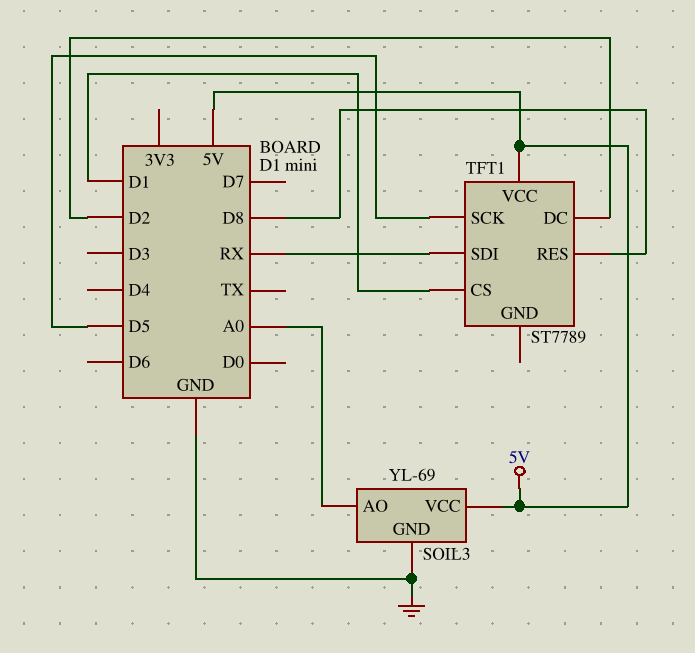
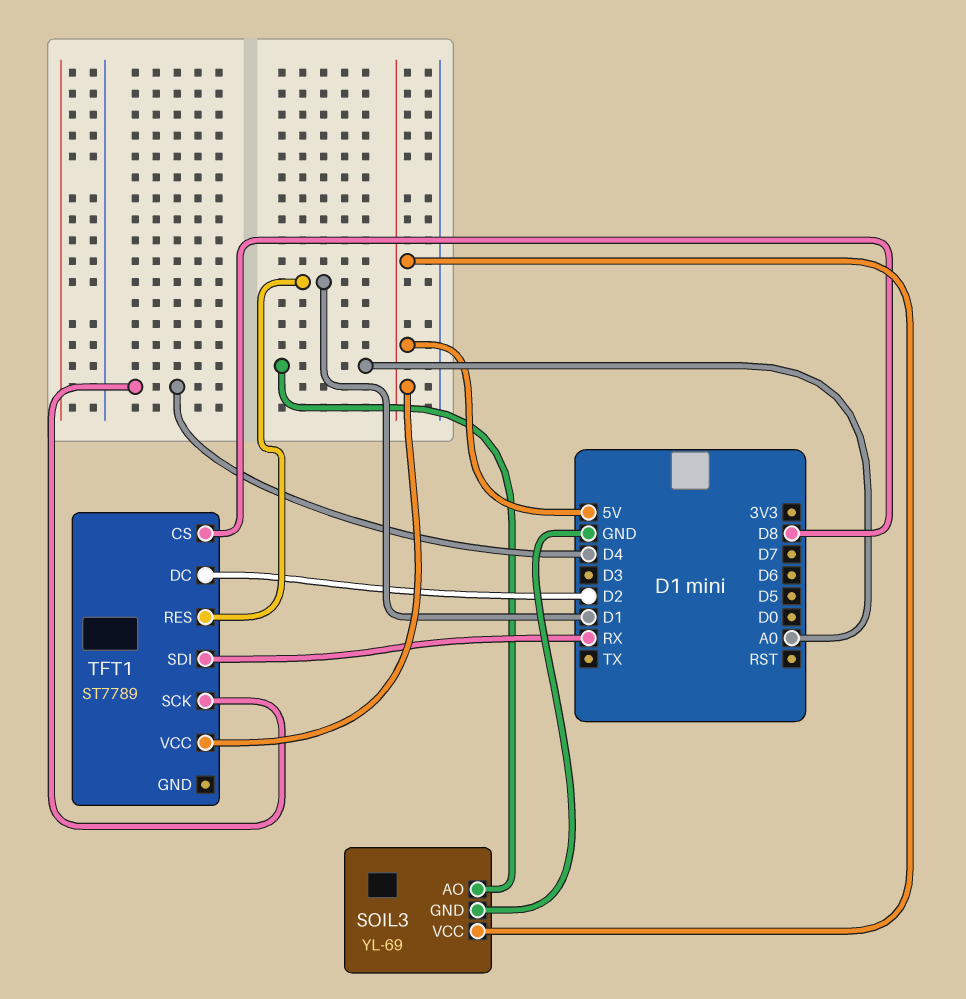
TFT1 pin CS: D1 -> D8
TFT1 pin RES: D8 -> D1
TFT1 pin SCK: D5 -> D4

